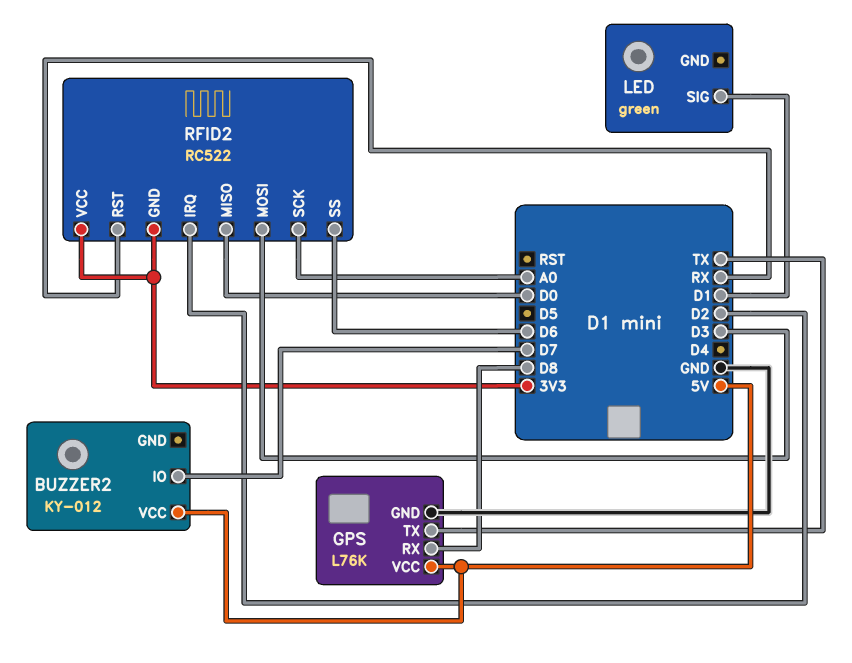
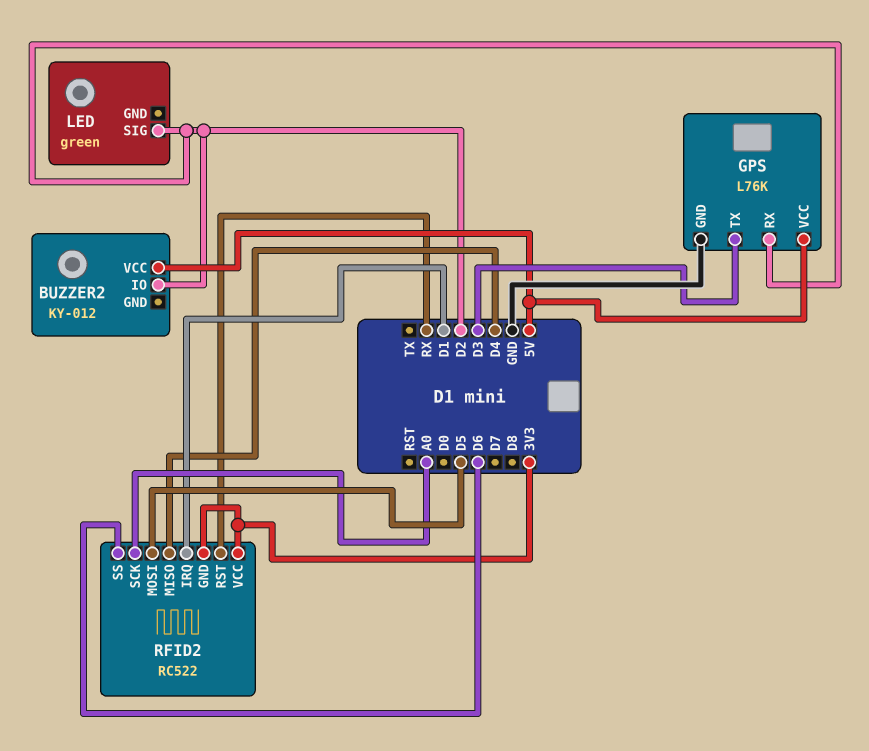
BUZZER2 pin IO: D7 -> D2
GPS pin RX: D8 -> D2
GPS pin TX: TX -> D3
LED pin SIG: D1 -> D2
RFID2 pin IRQ: D2 -> D1
RFID2 pin MISO: D0 -> D4
RFID2 pin MOSI: D3 -> D5

